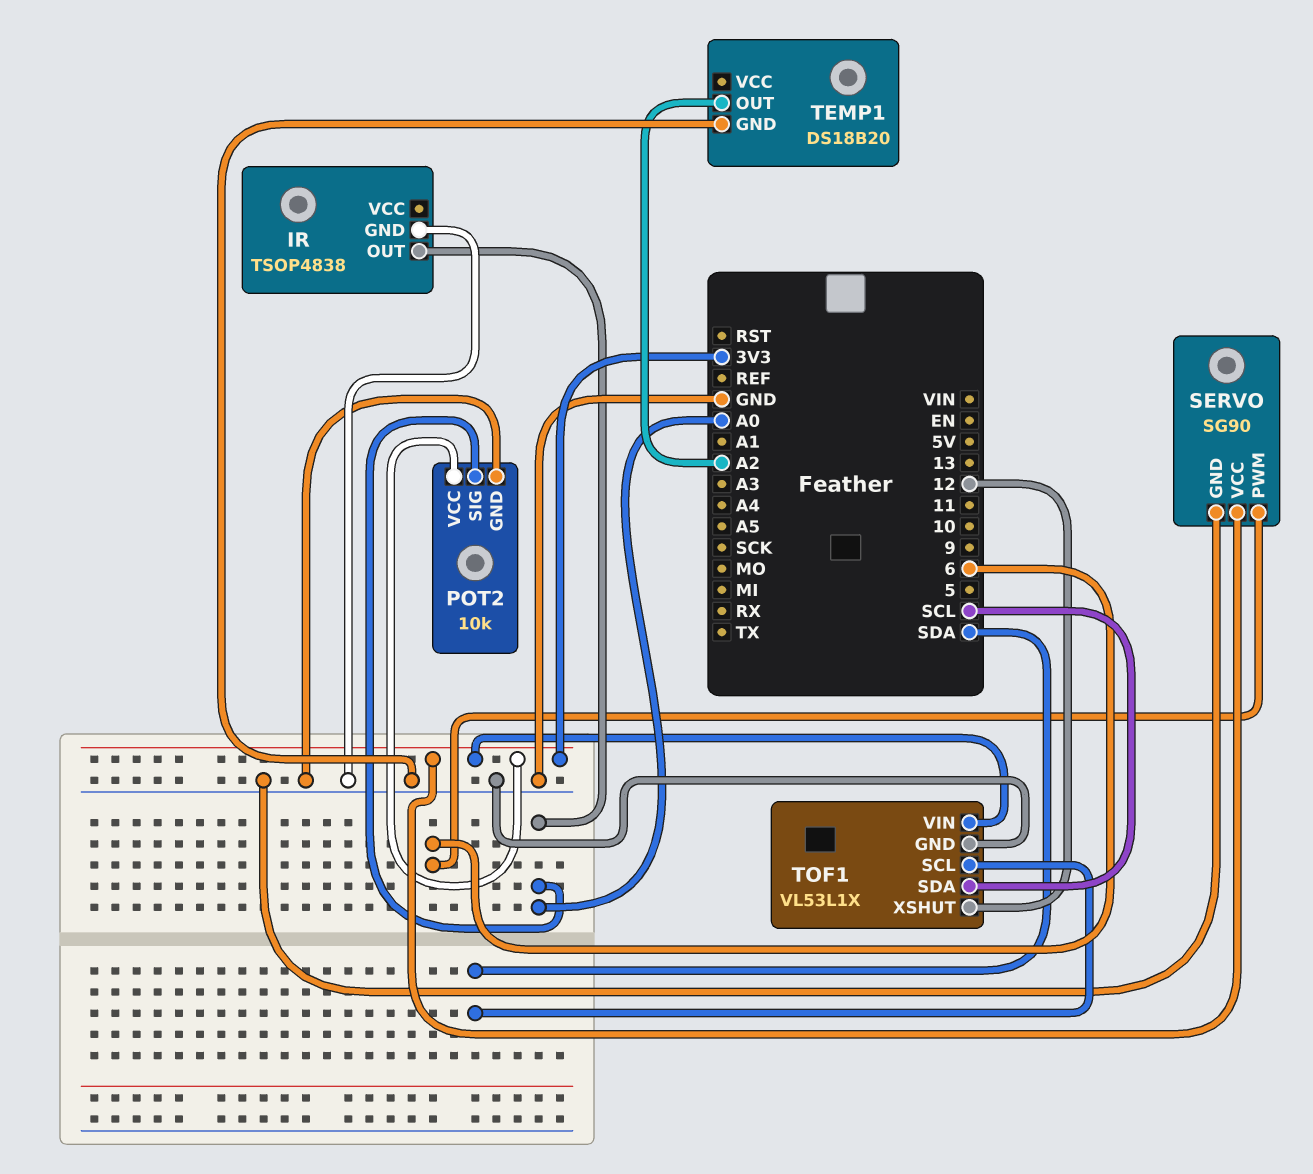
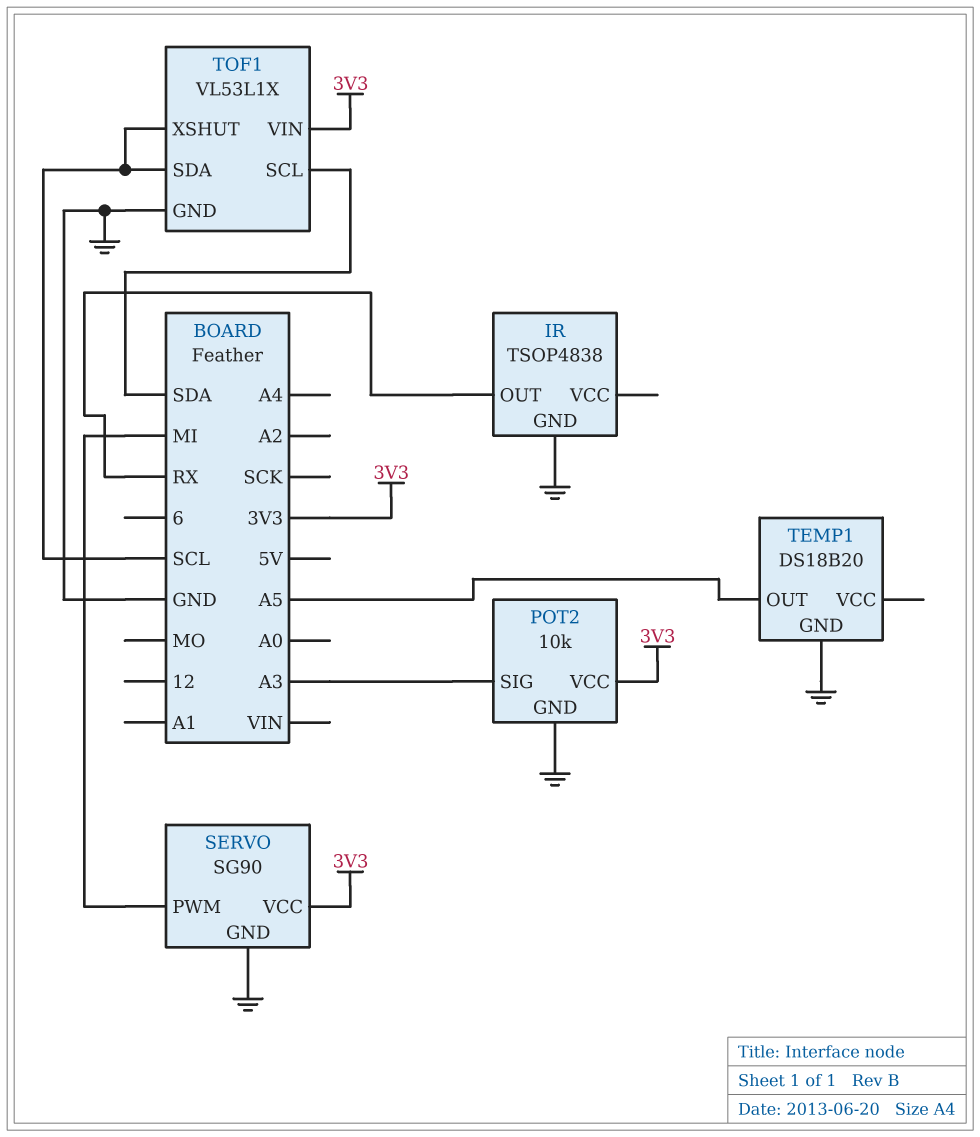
IR pin OUT: A0 -> RX
POT2 pin SIG: A0 -> A3
SERVO pin PWM: 6 -> MI
TEMP1 pin OUT: A2 -> A5
TOF1 pin XSHUT: 12 -> SCL

